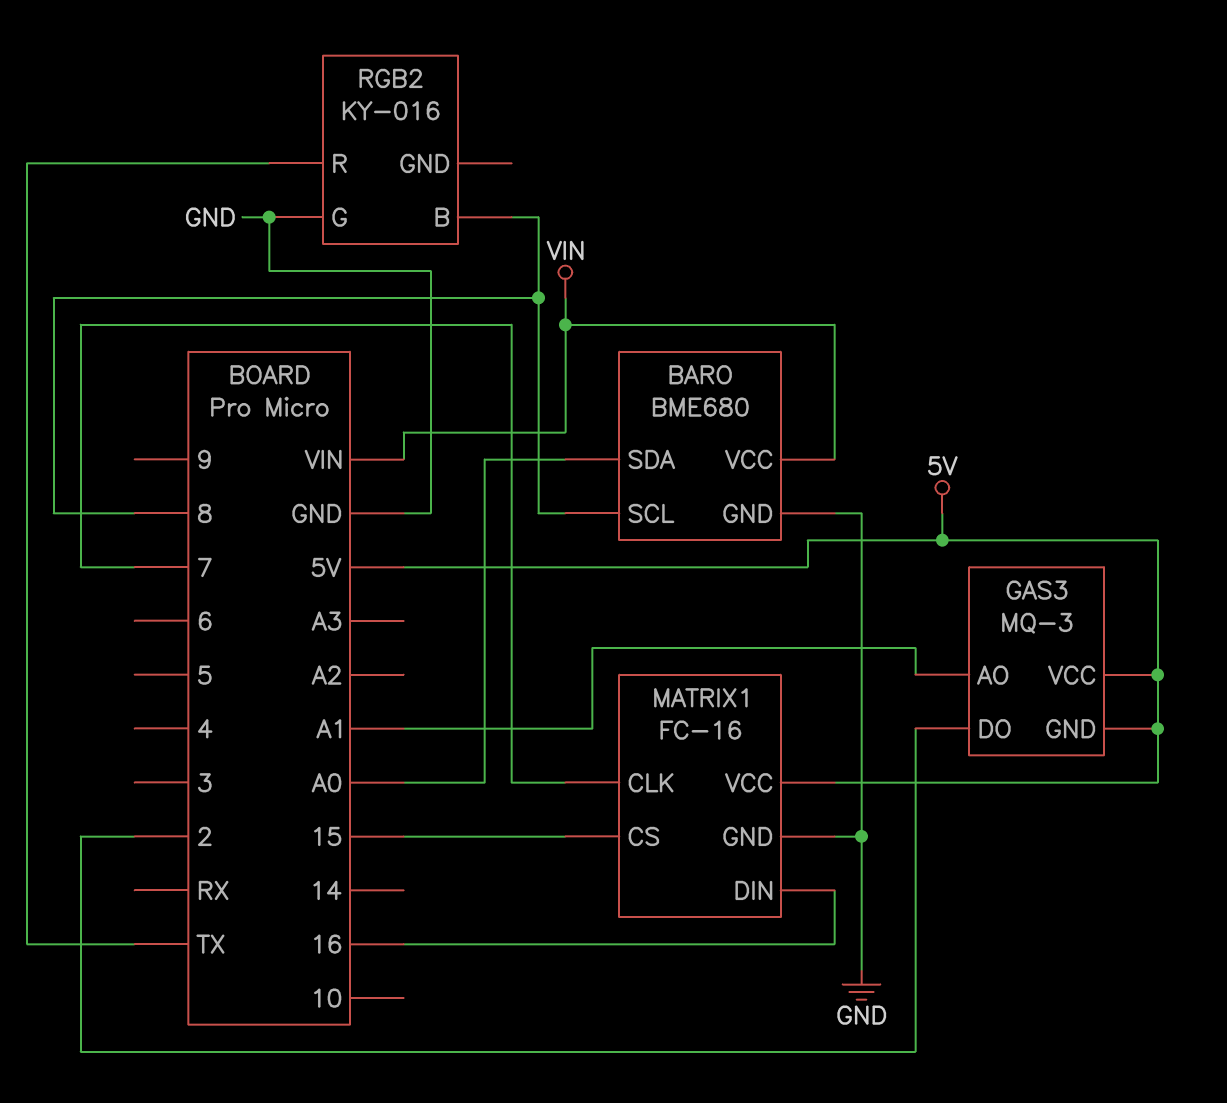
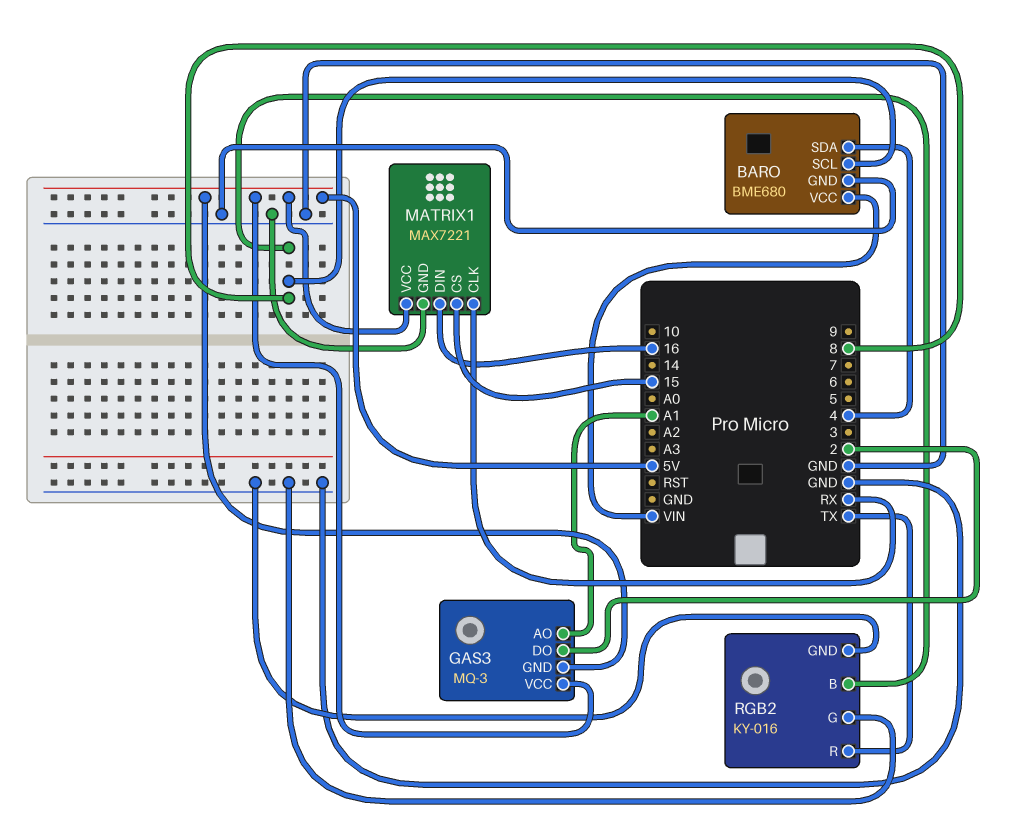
BARO pin SDA: A0 -> 4
MATRIX1: FC-16 -> MAX7221
MATRIX1 pin CLK: 7 -> RX
RGB2 pin GND: none -> GND

